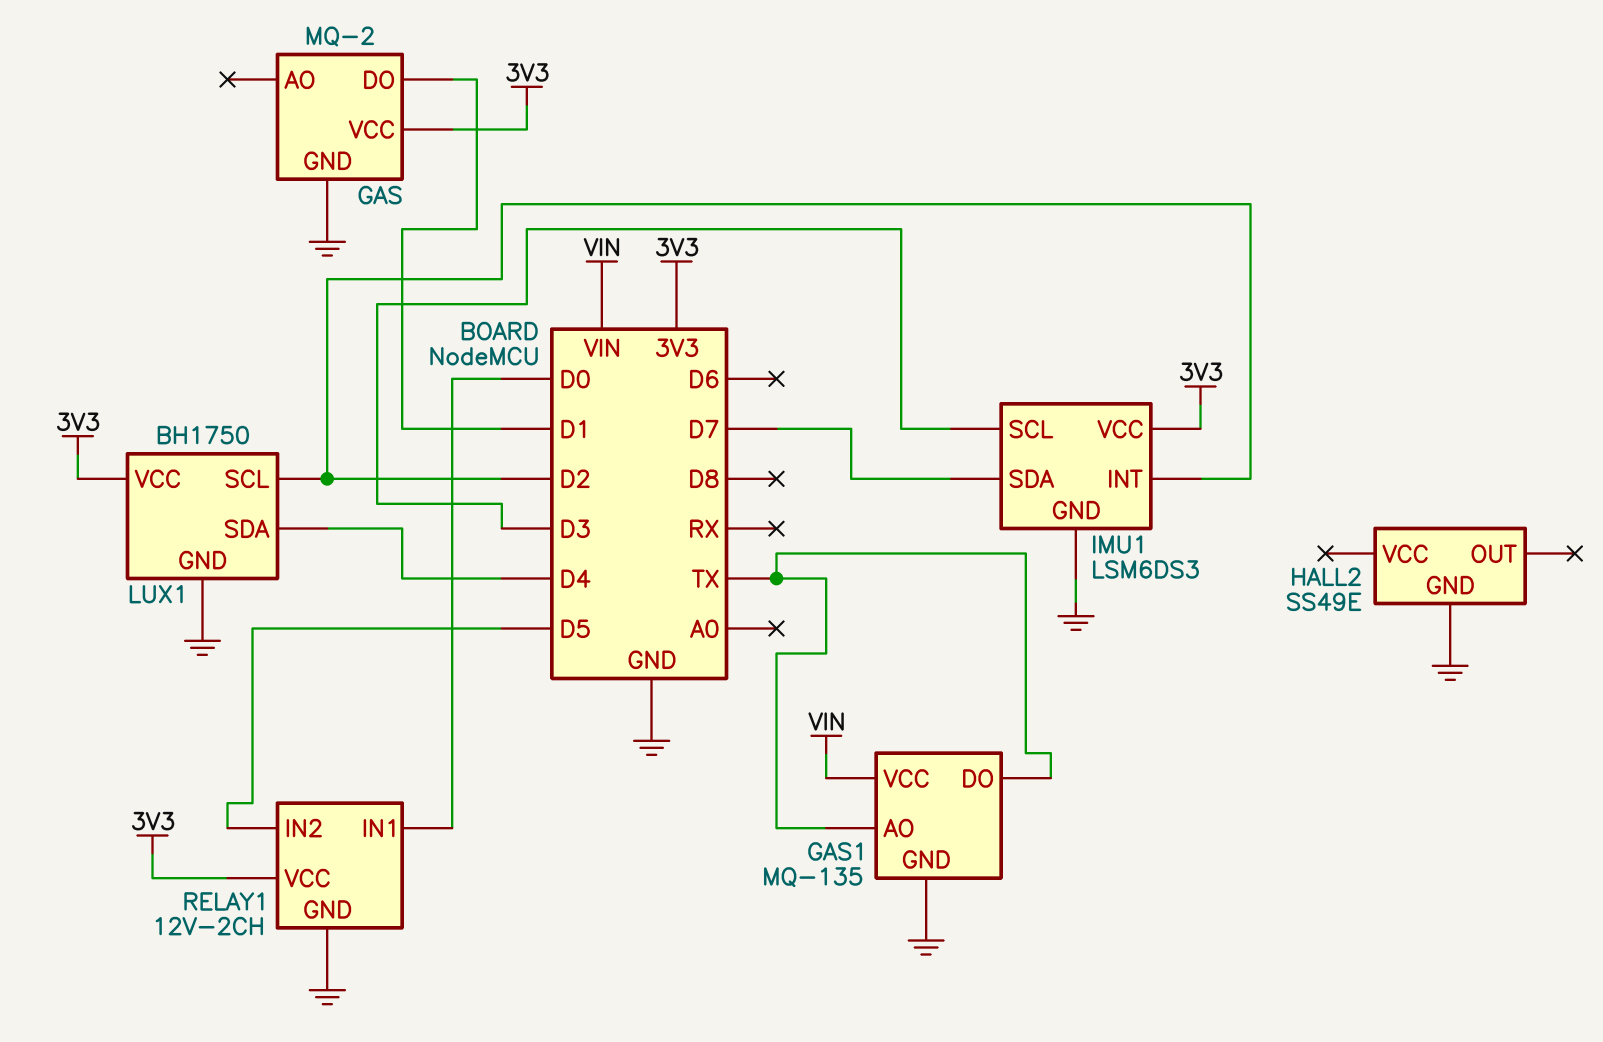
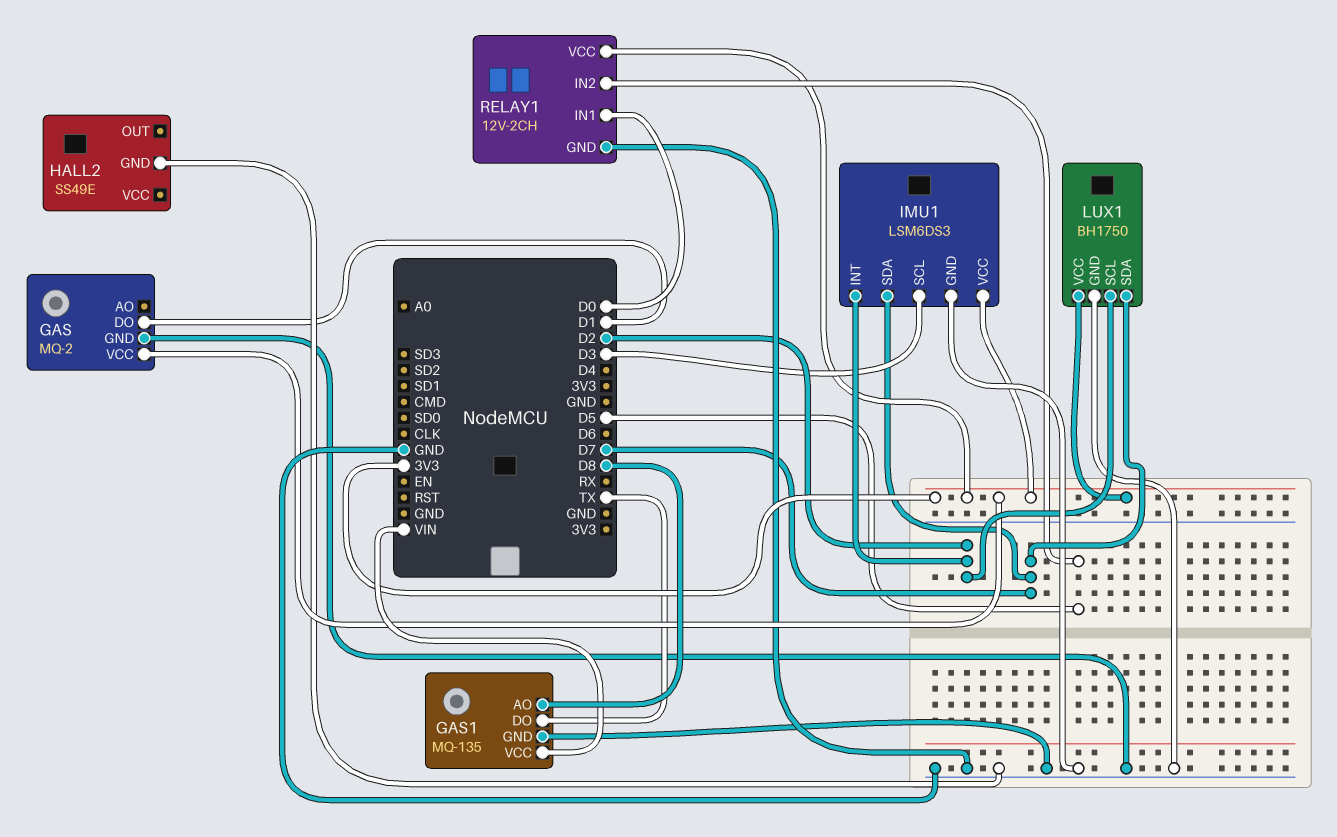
GAS1 pin AO: TX -> D8
LUX1 pin SDA: D4 -> D7

